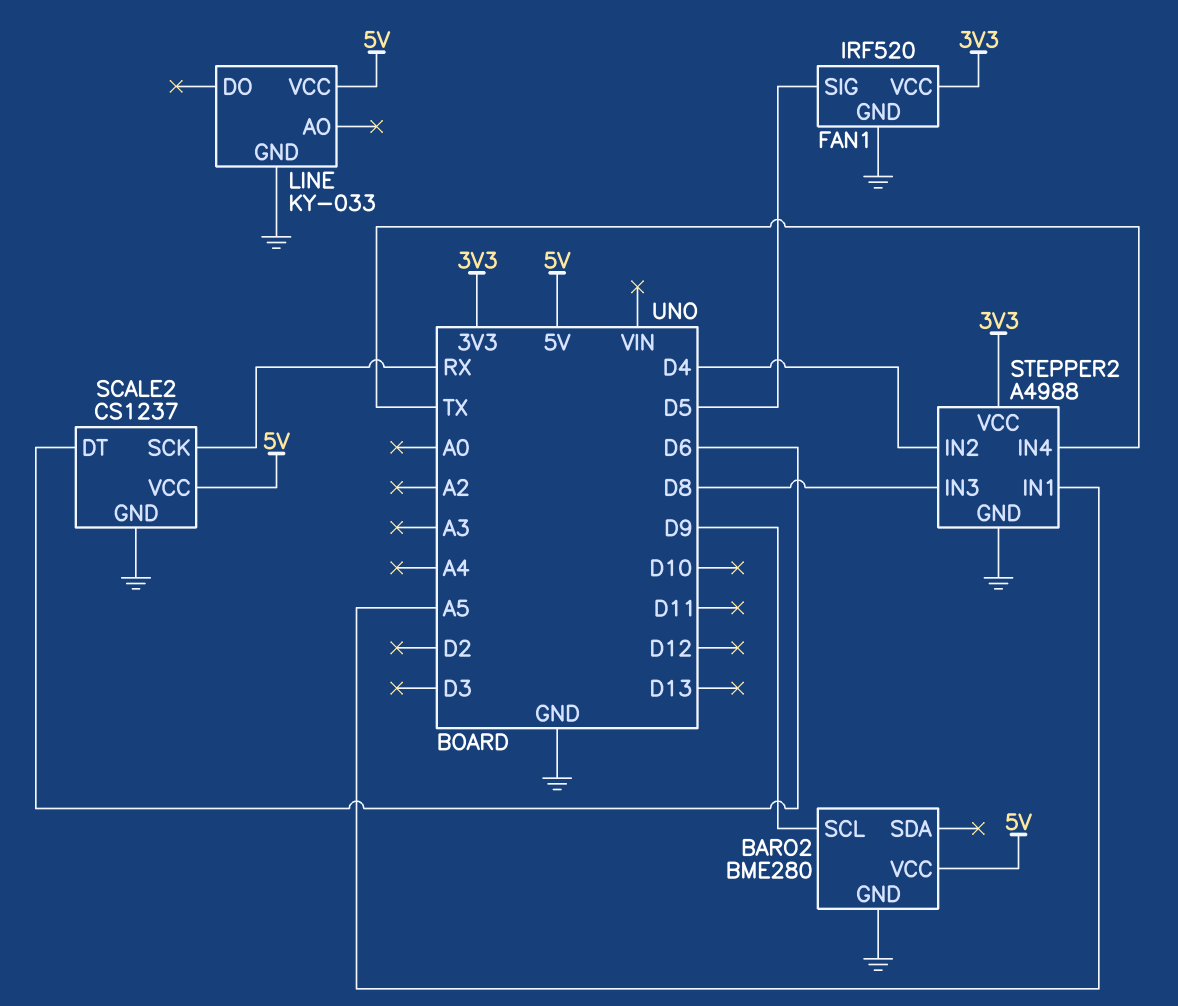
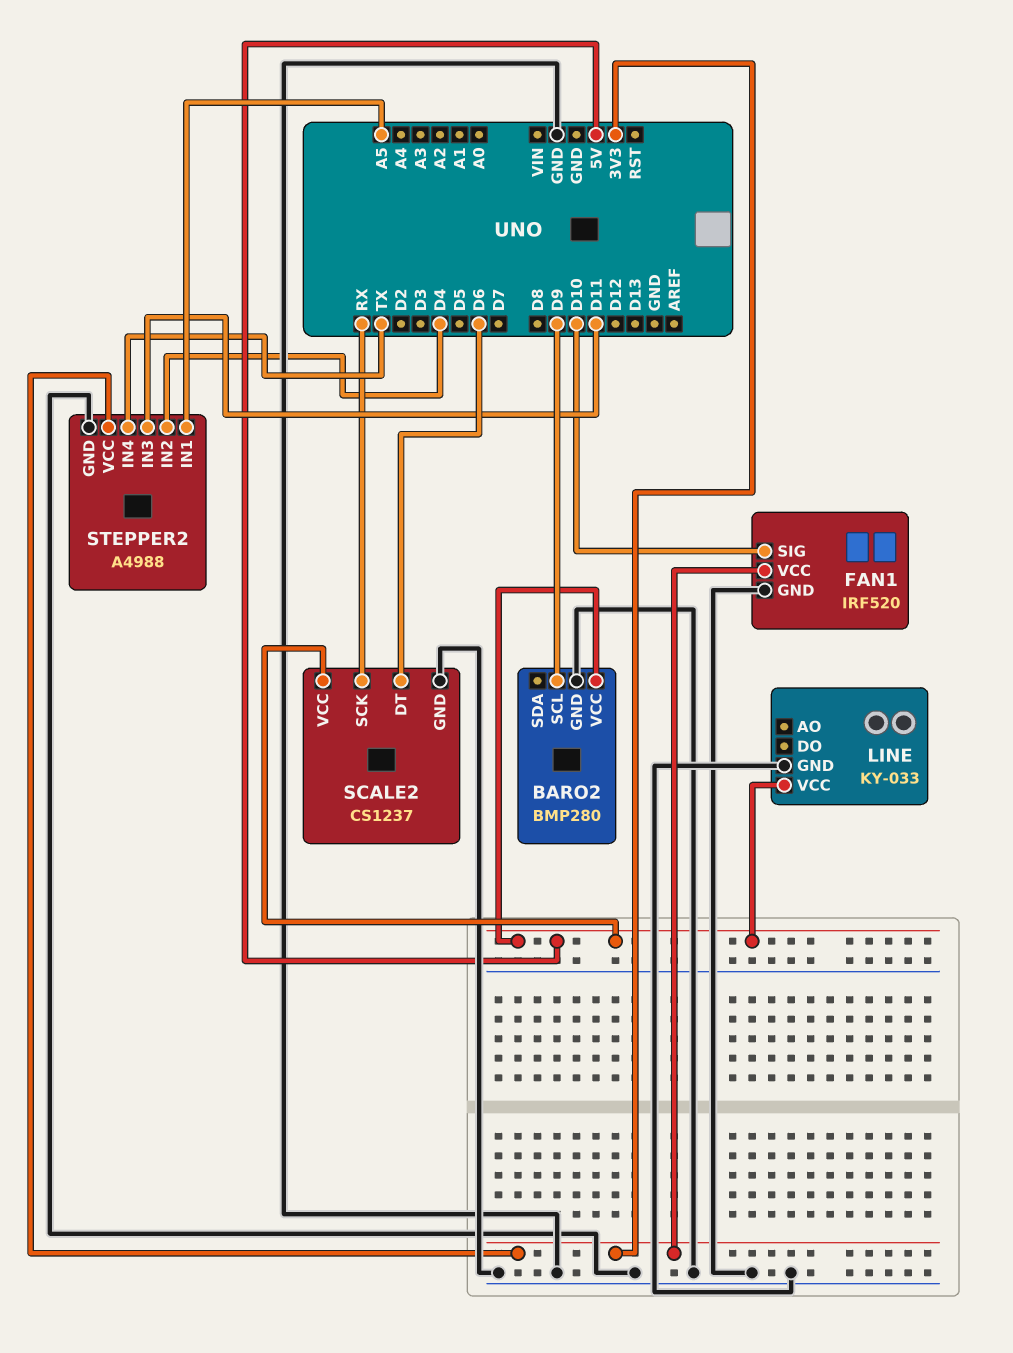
BARO2: BME280 -> BMP280
FAN1 pin SIG: D5 -> D10
STEPPER2 pin IN3: D8 -> D11

